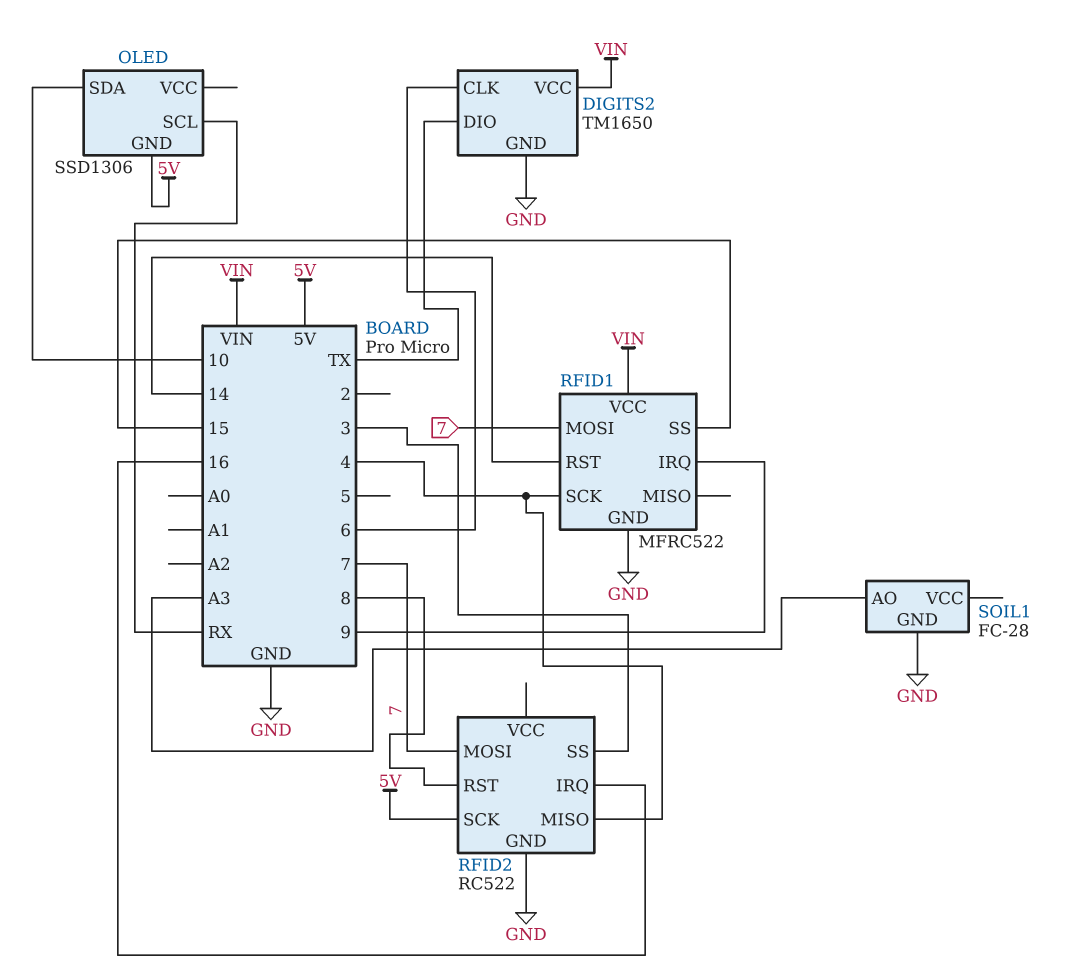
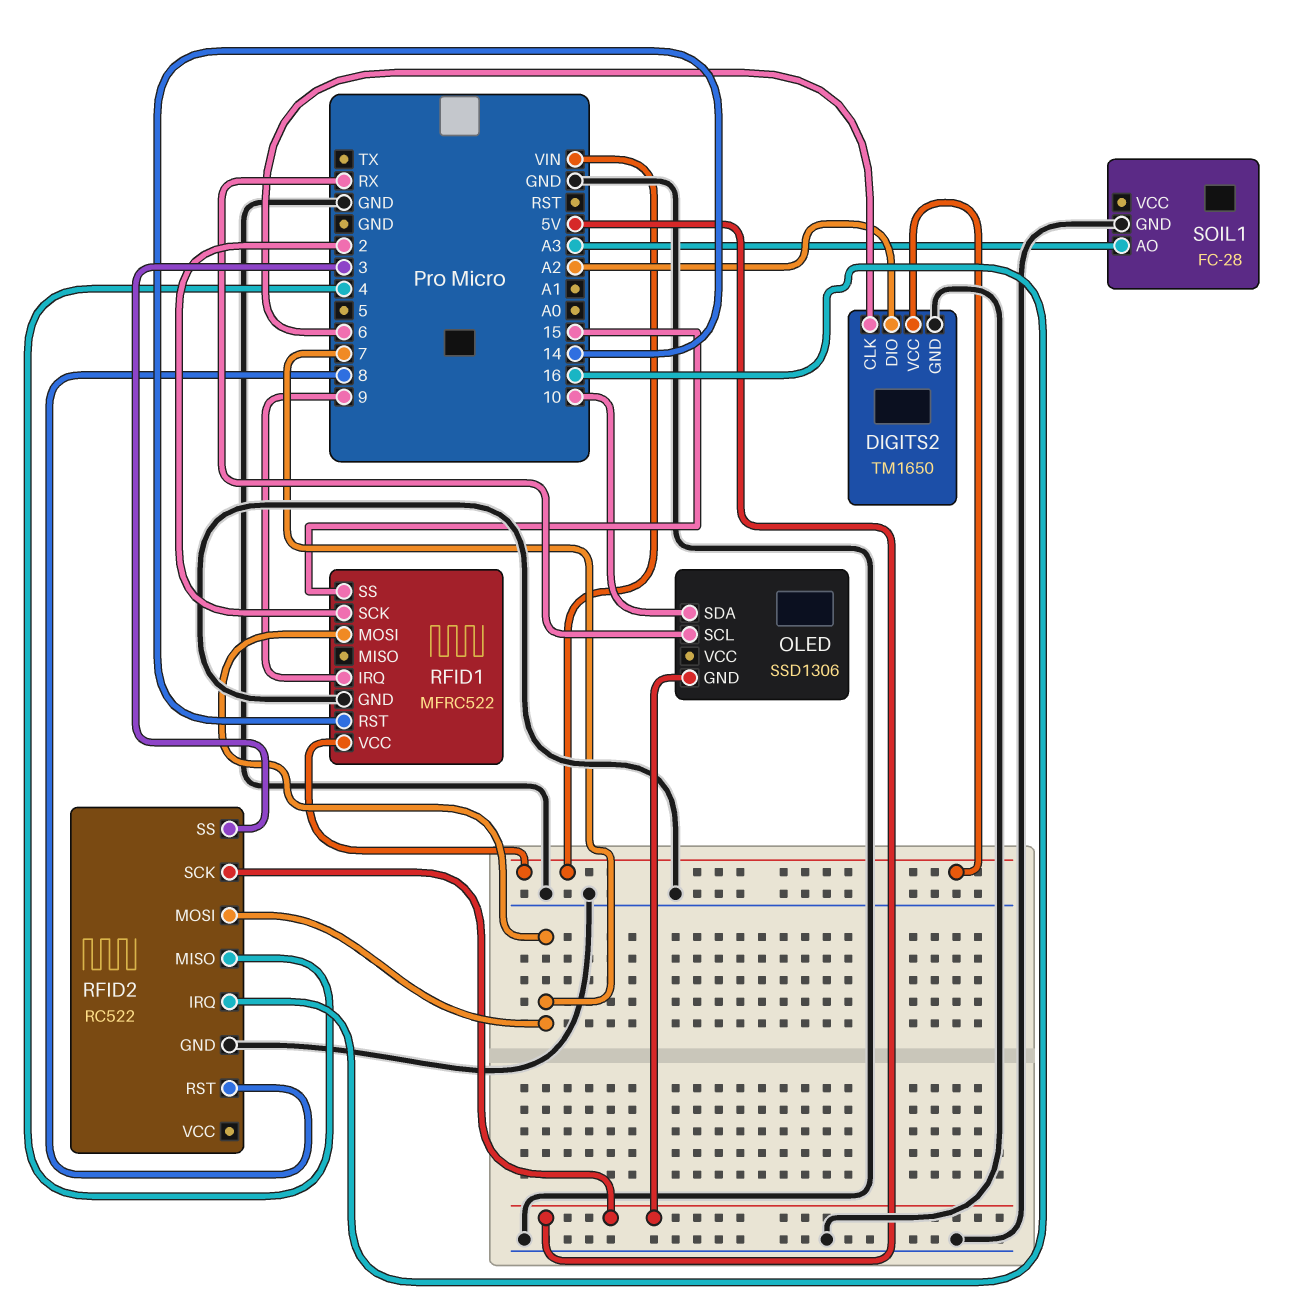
DIGITS2 pin DIO: TX -> A2
RFID1 pin SCK: 4 -> 2

